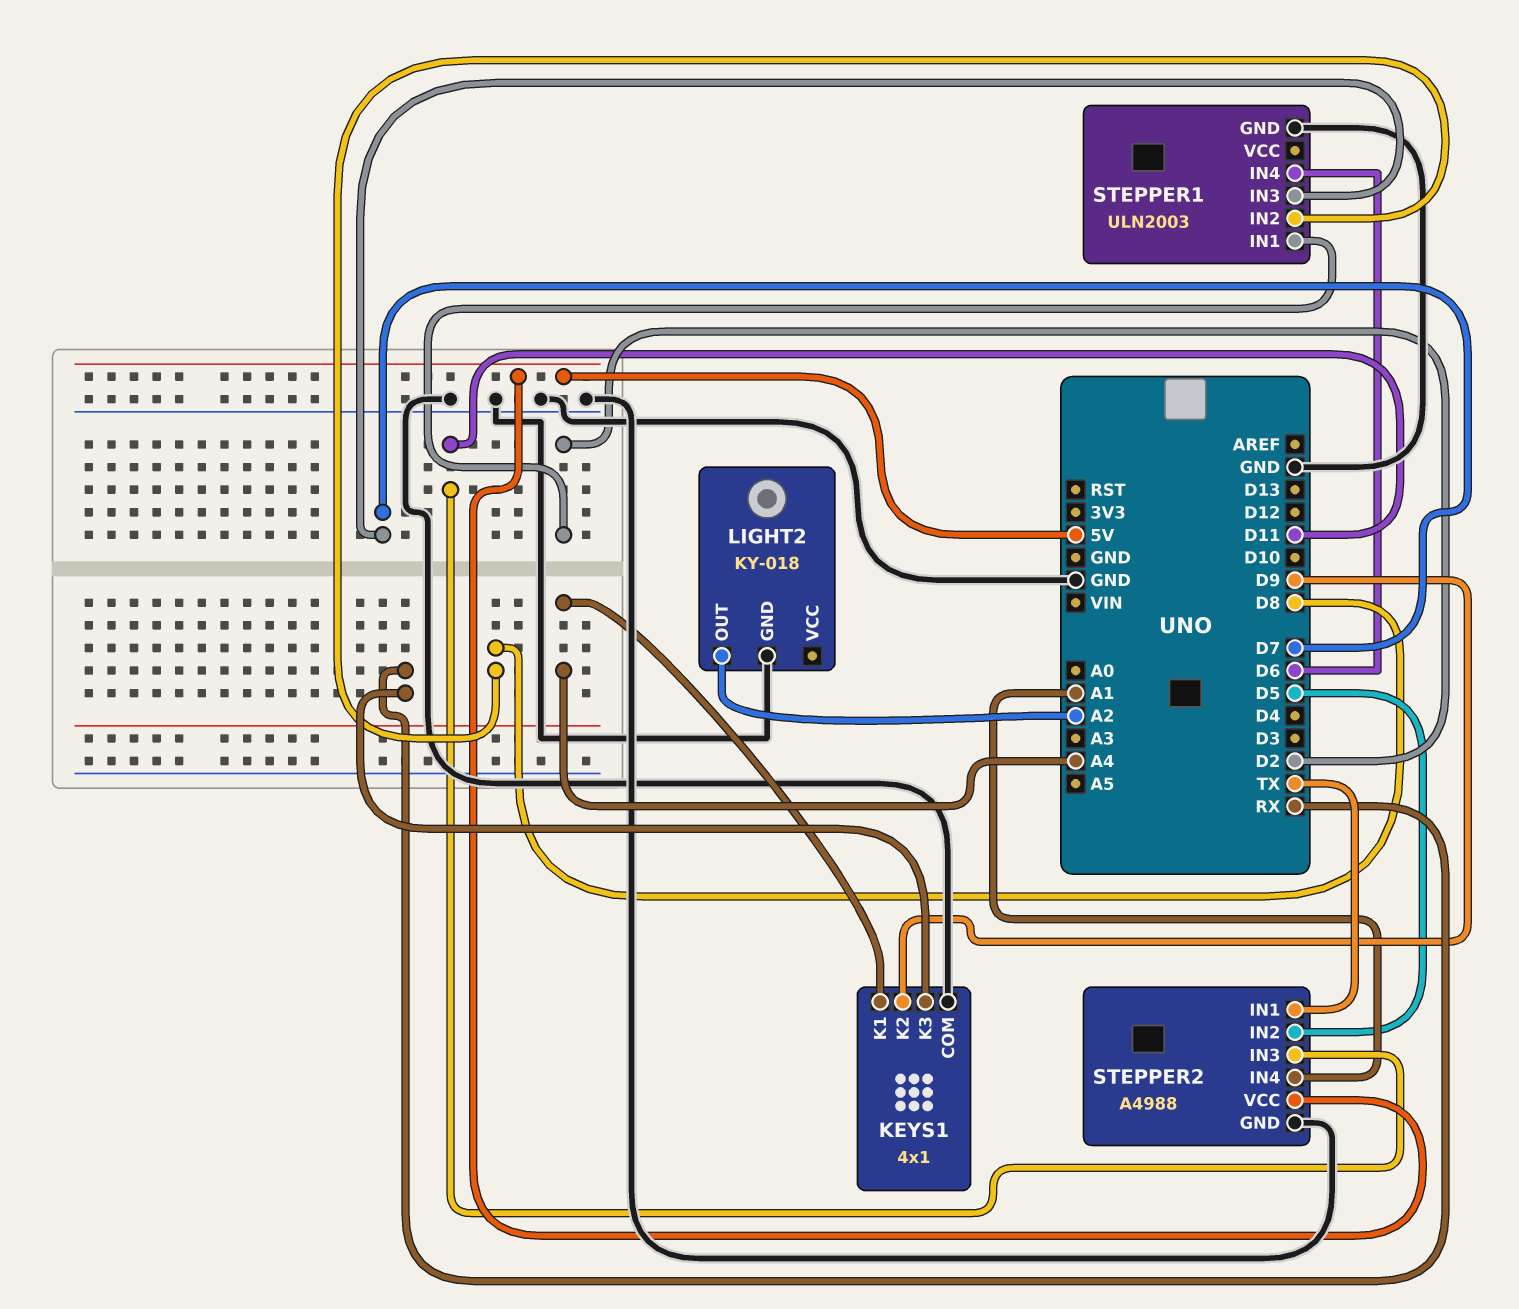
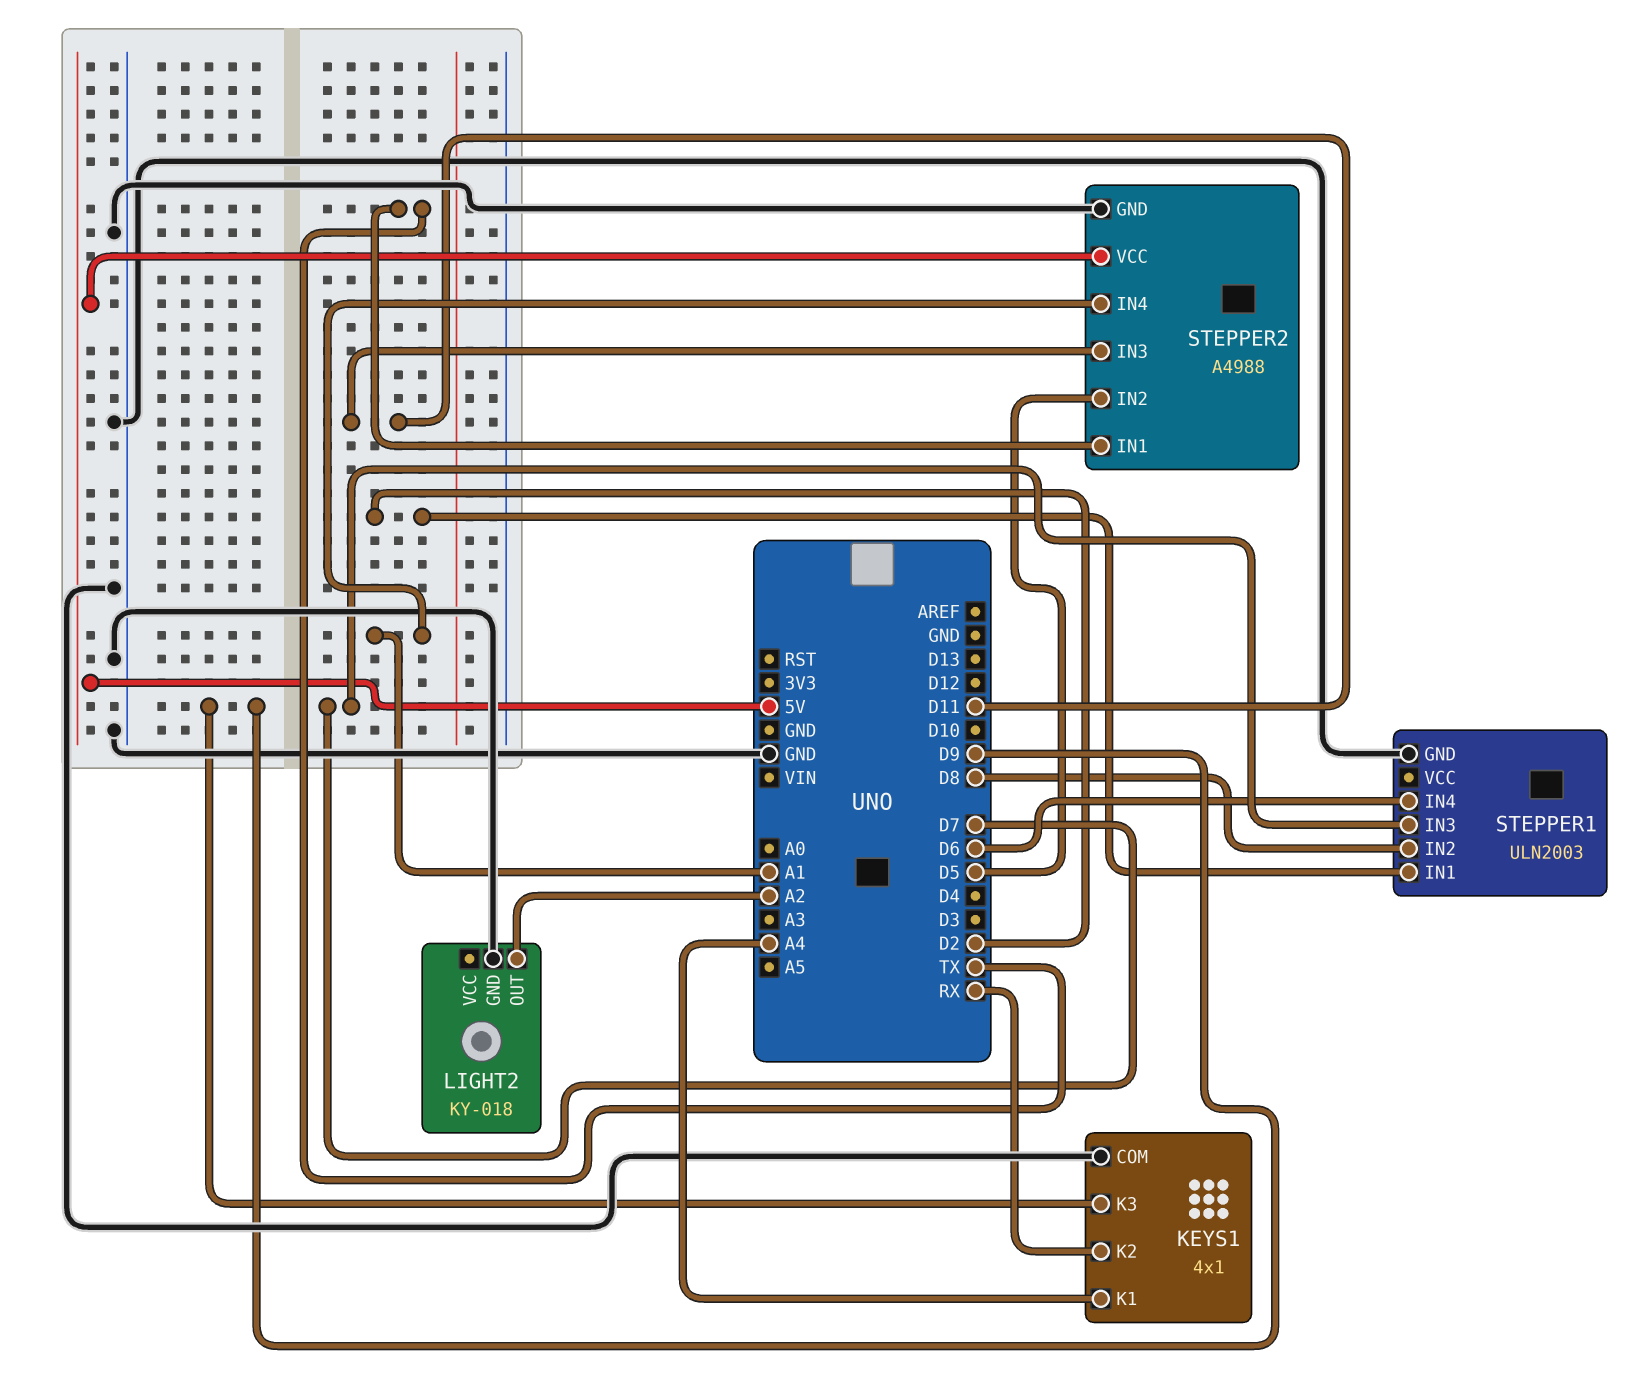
KEYS1 pin K2: D9 -> RX
KEYS1 pin K3: RX -> D9

